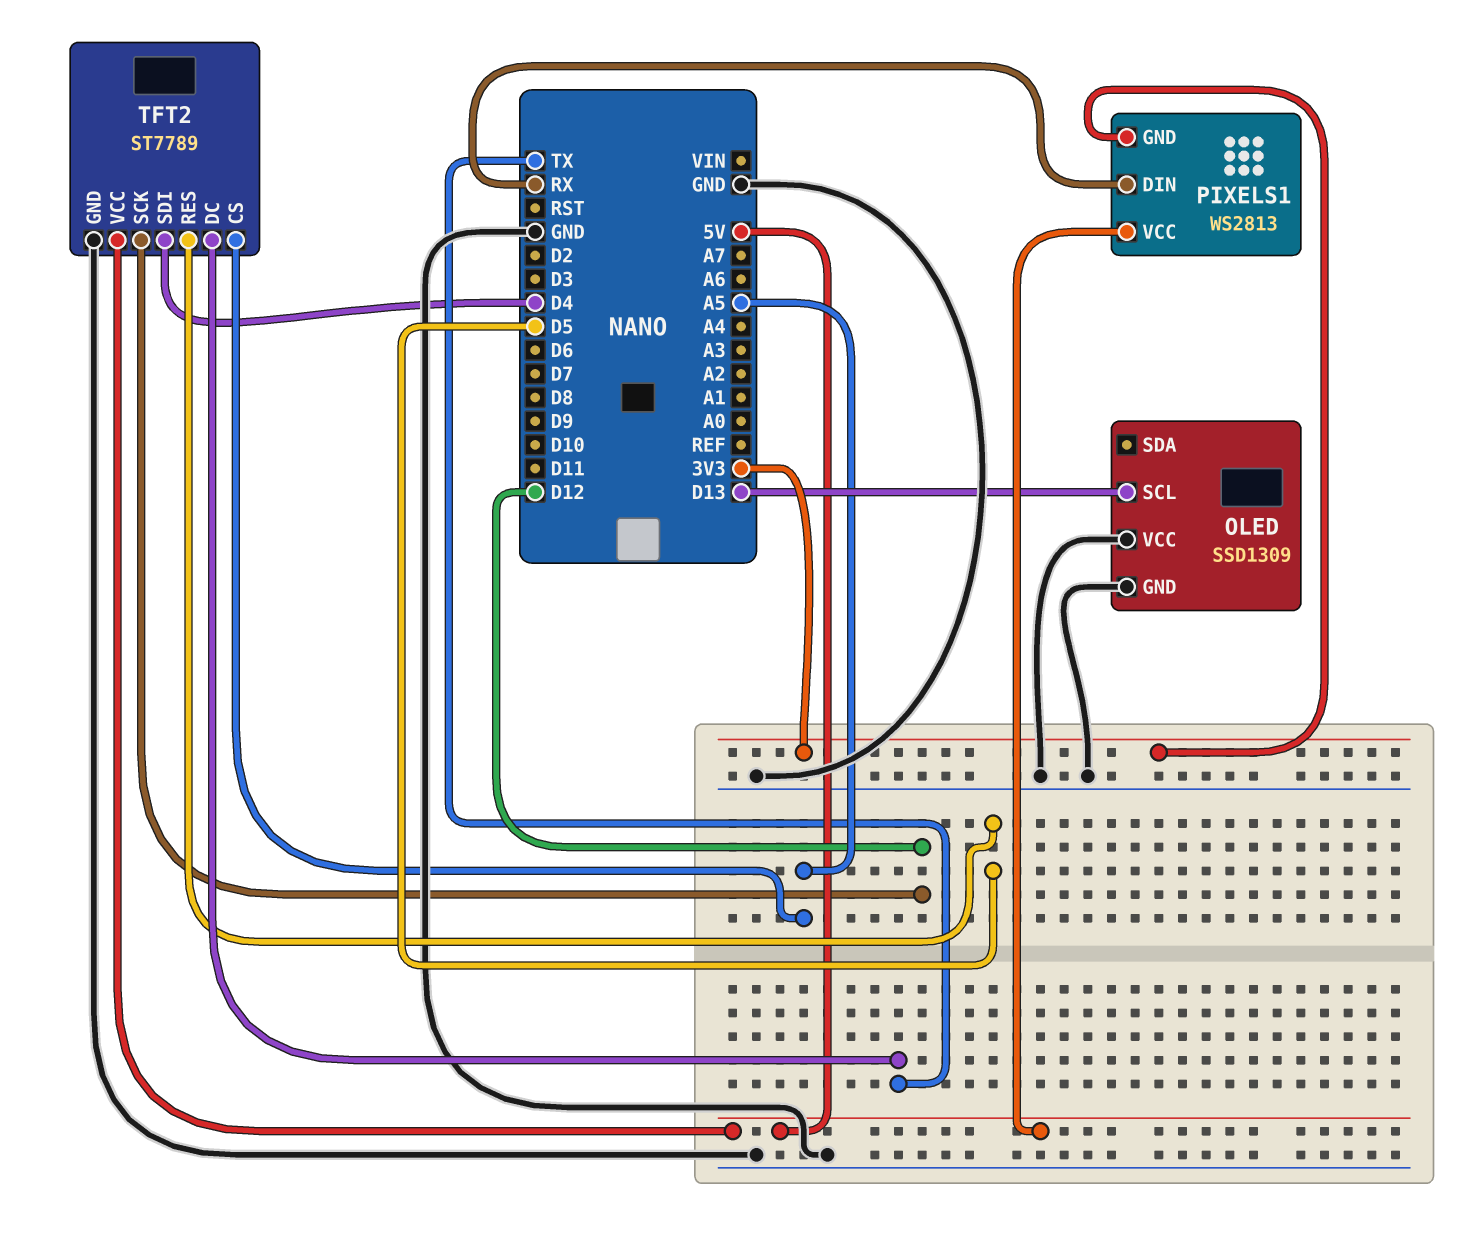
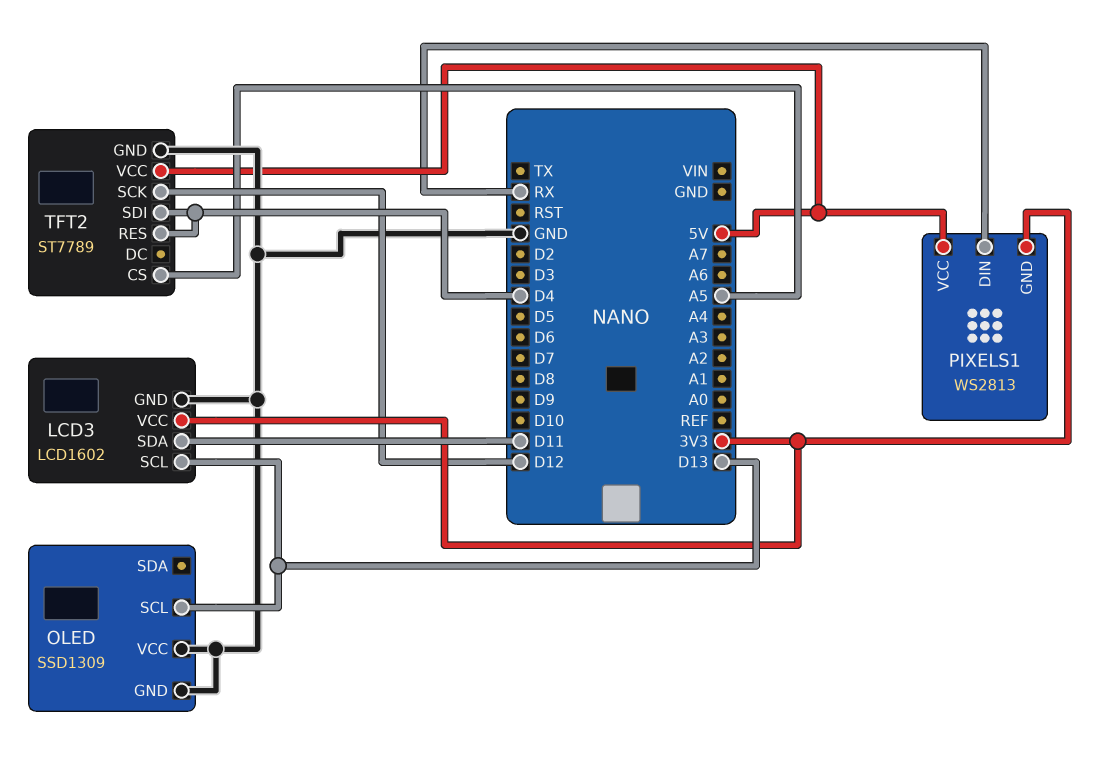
LCD3: none -> LCD1602
LCD3 pin GND: none -> GND
LCD3 pin SCL: none -> D13
LCD3 pin SDA: none -> D11
LCD3 pin VCC: none -> 3V3
TFT2 pin DC: TX -> none
TFT2 pin RES: D5 -> D4

